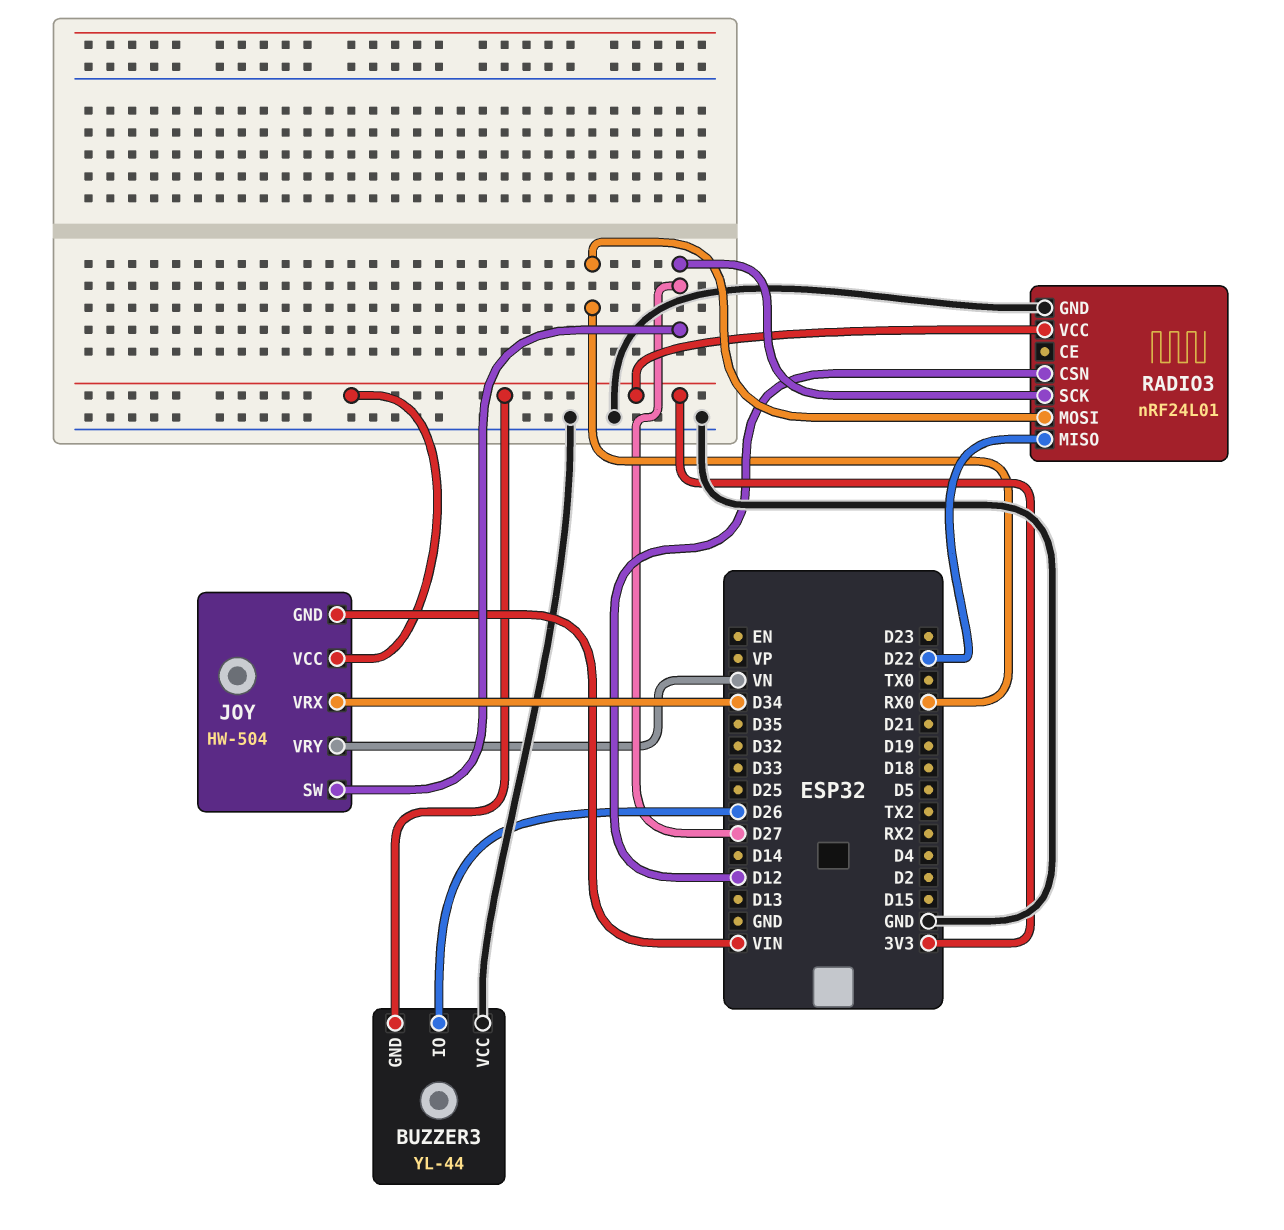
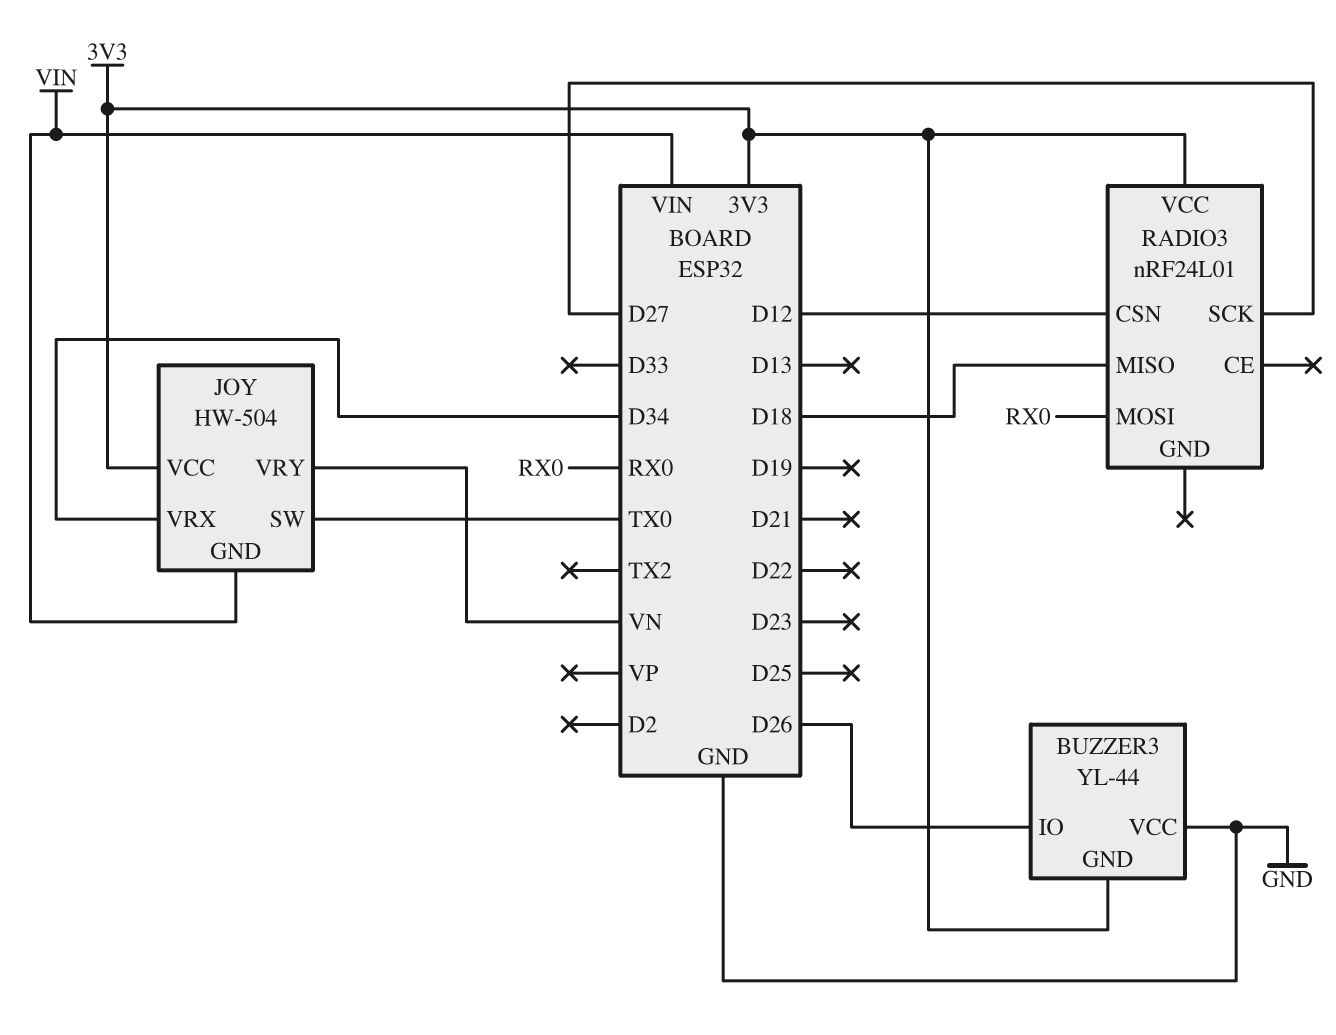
JOY pin SW: D27 -> TX0
RADIO3 pin GND: GND -> none
RADIO3 pin MISO: D22 -> D18

